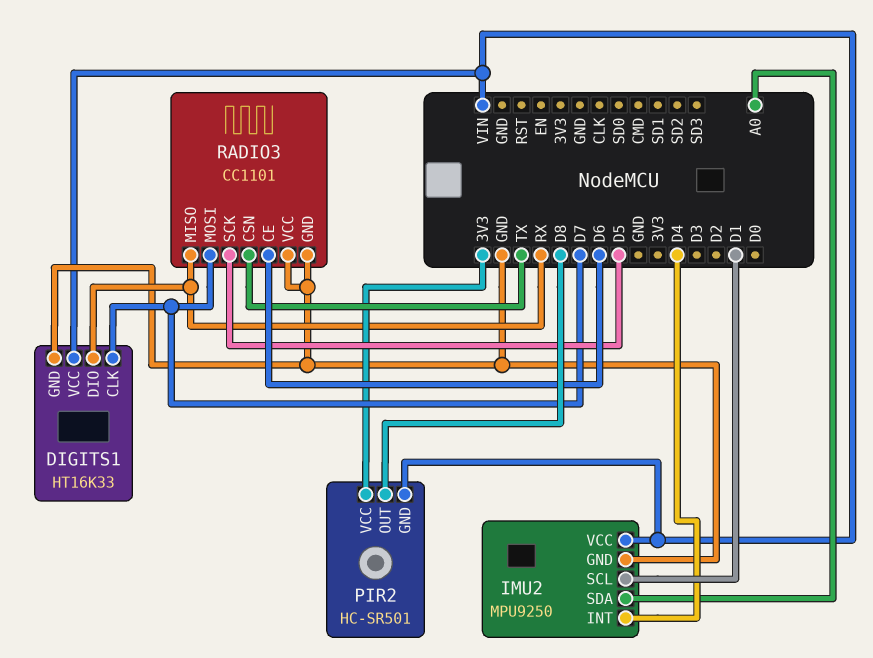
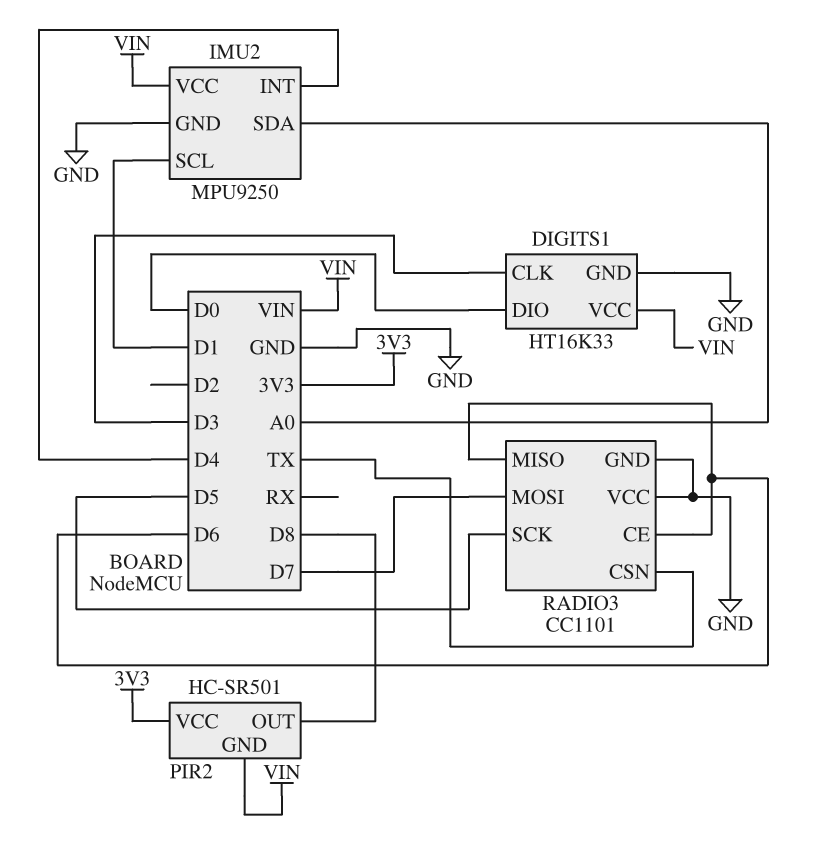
DIGITS1 pin CLK: D7 -> D3
DIGITS1 pin DIO: RX -> D0
RADIO3 pin MISO: RX -> D6

